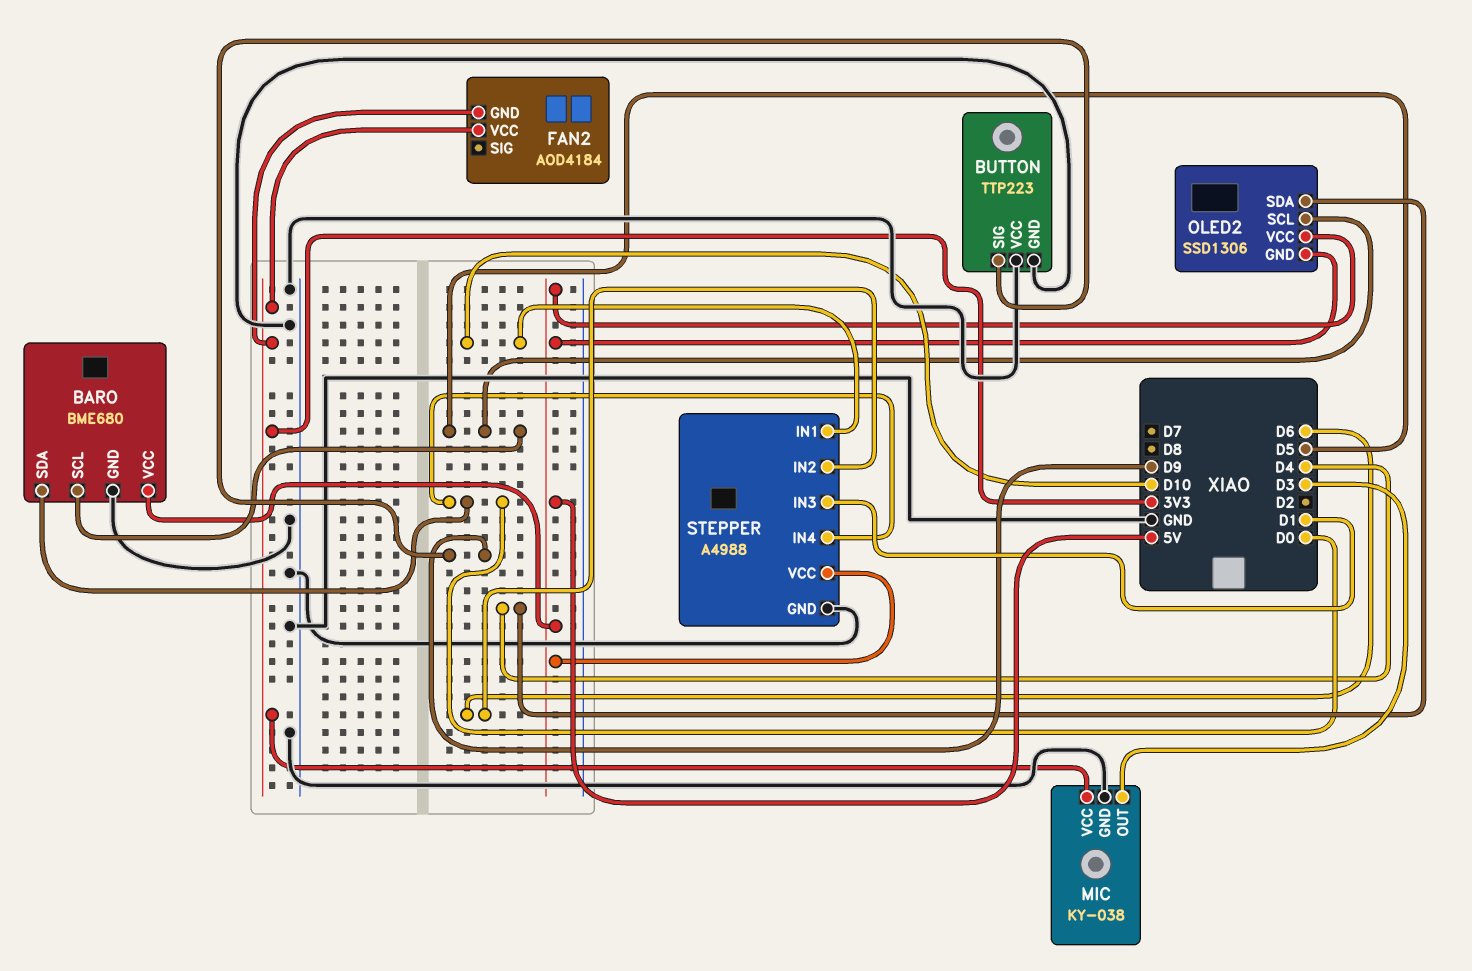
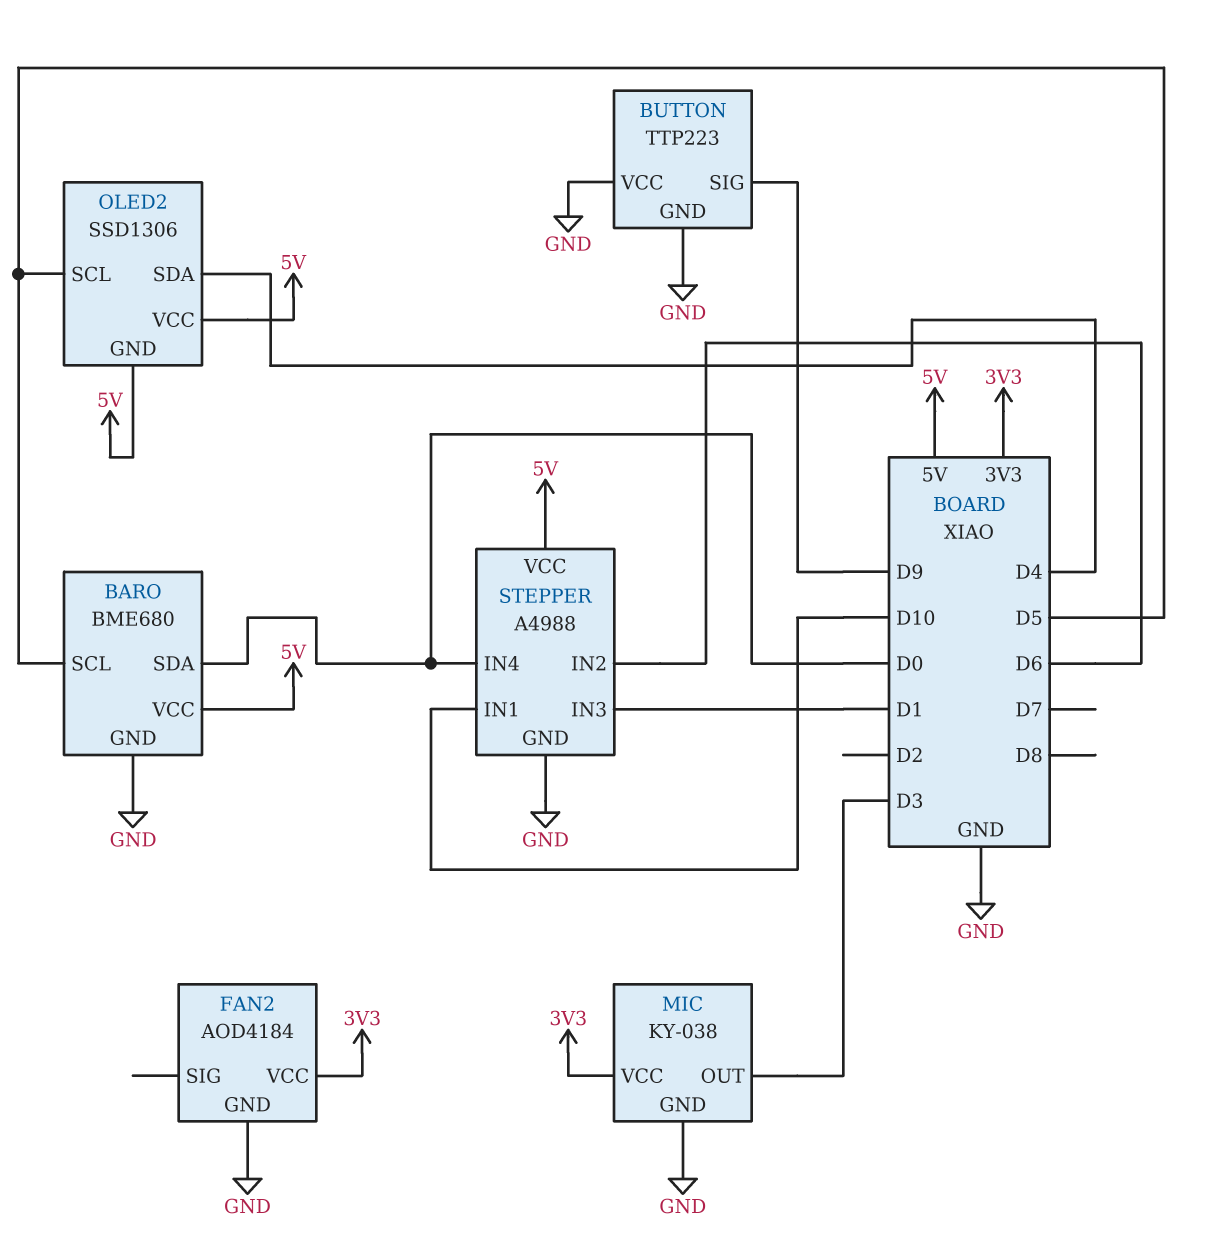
FAN2 pin GND: 3V3 -> GND

